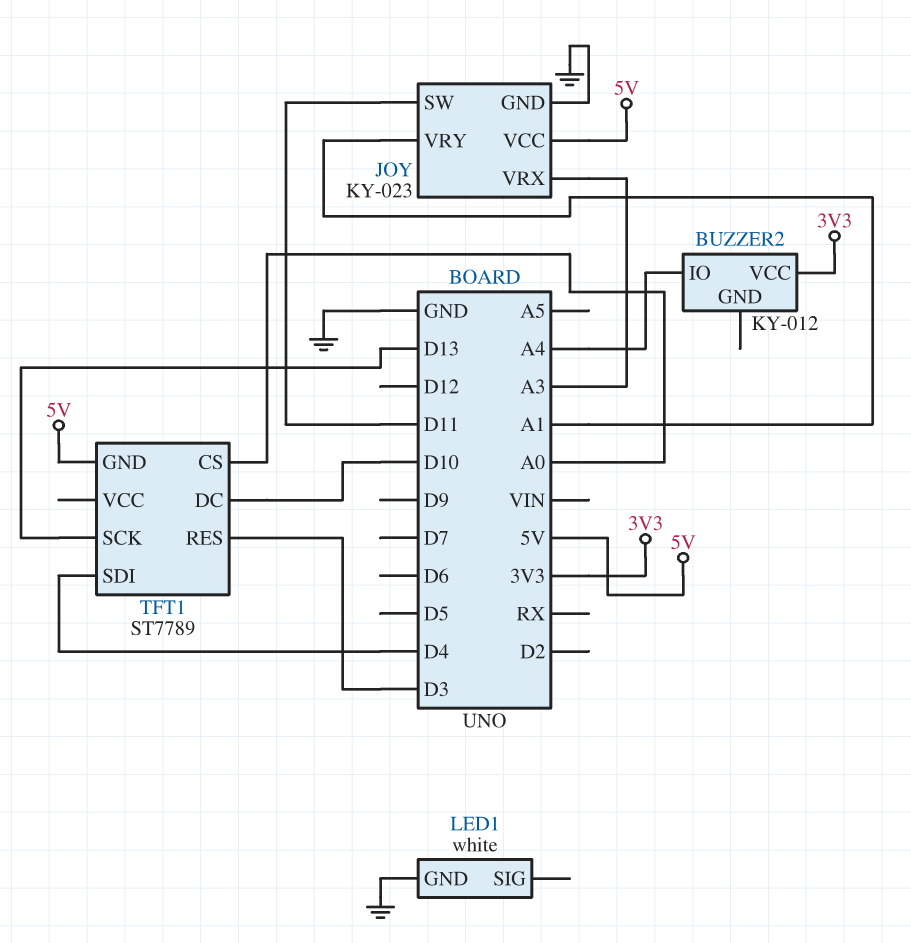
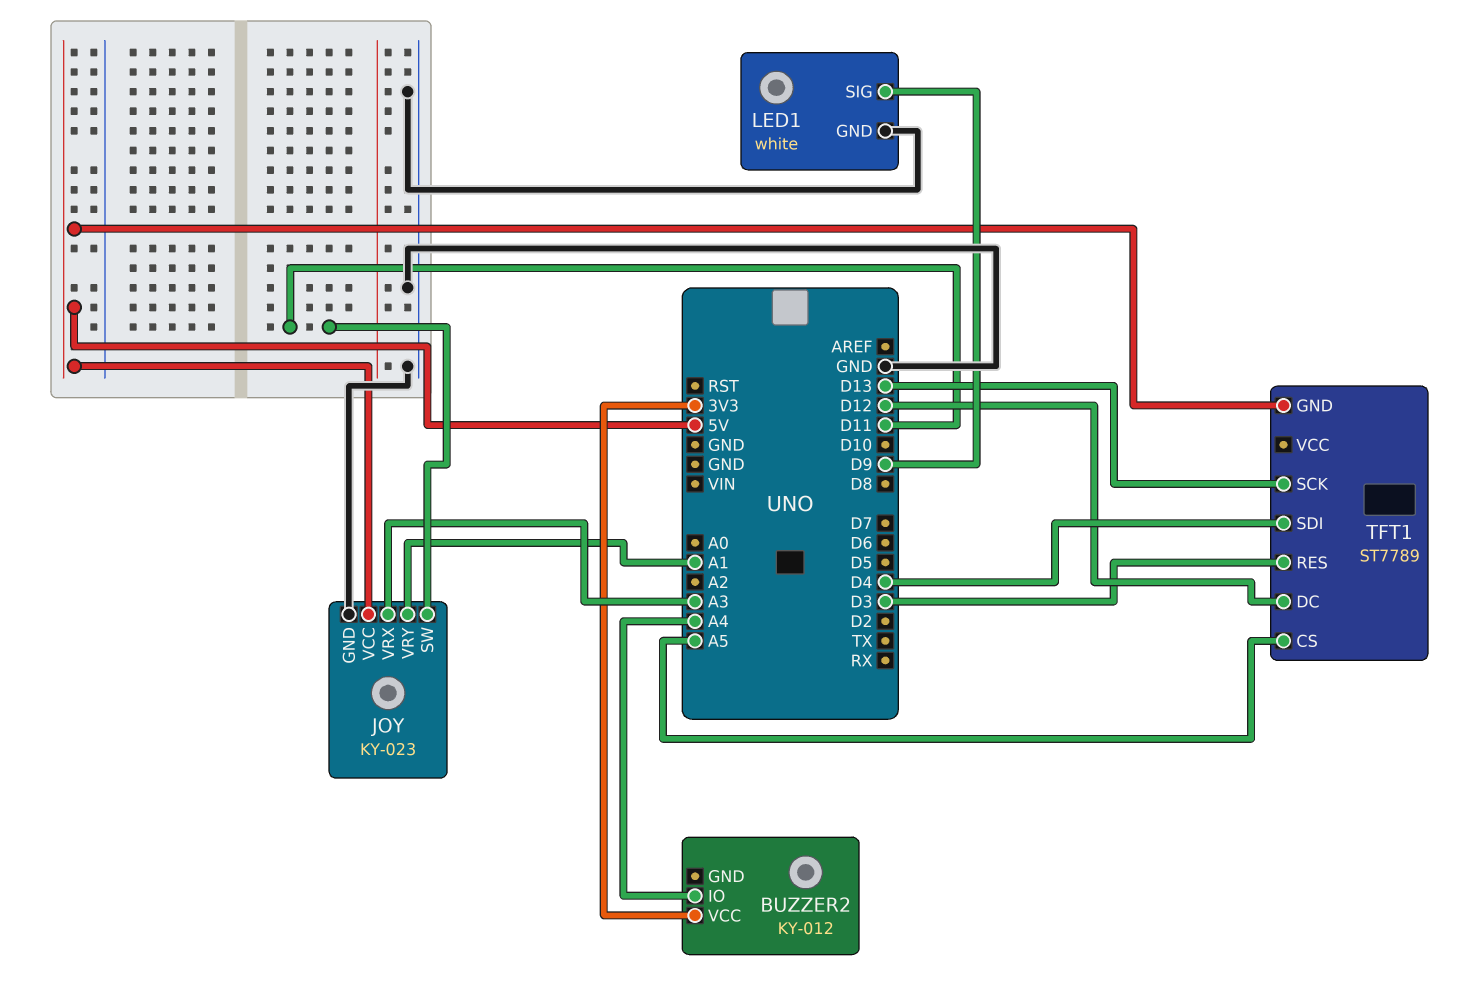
LED1 pin SIG: none -> D9
TFT1 pin CS: A0 -> A5
TFT1 pin DC: D10 -> D12

